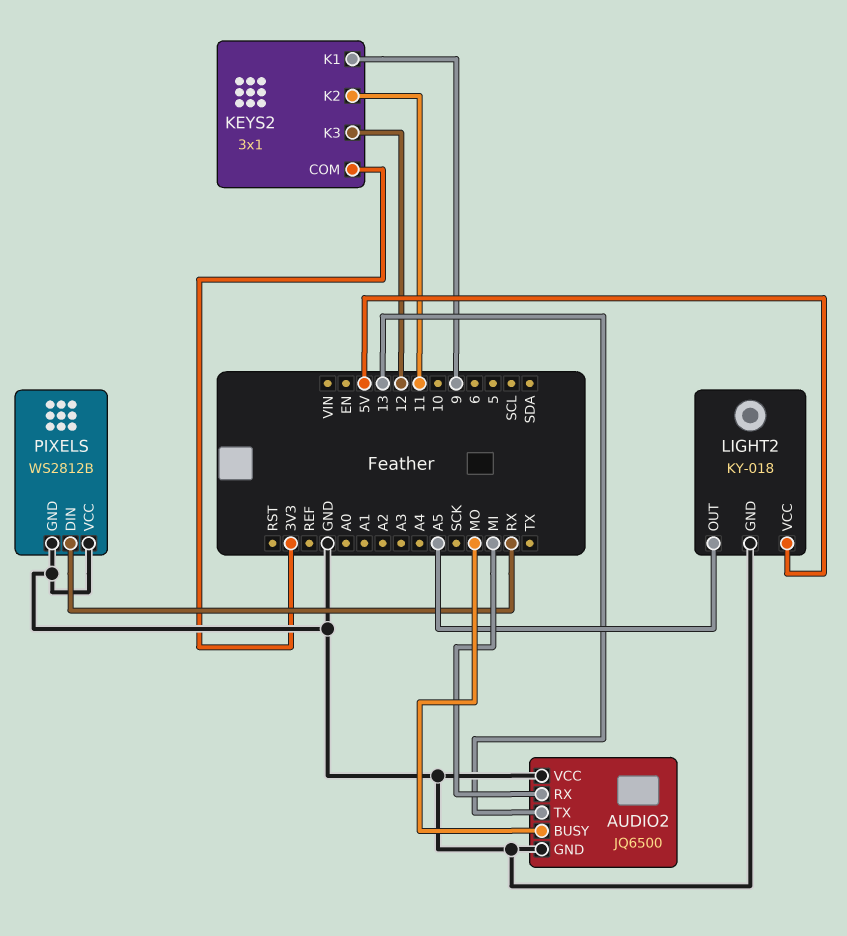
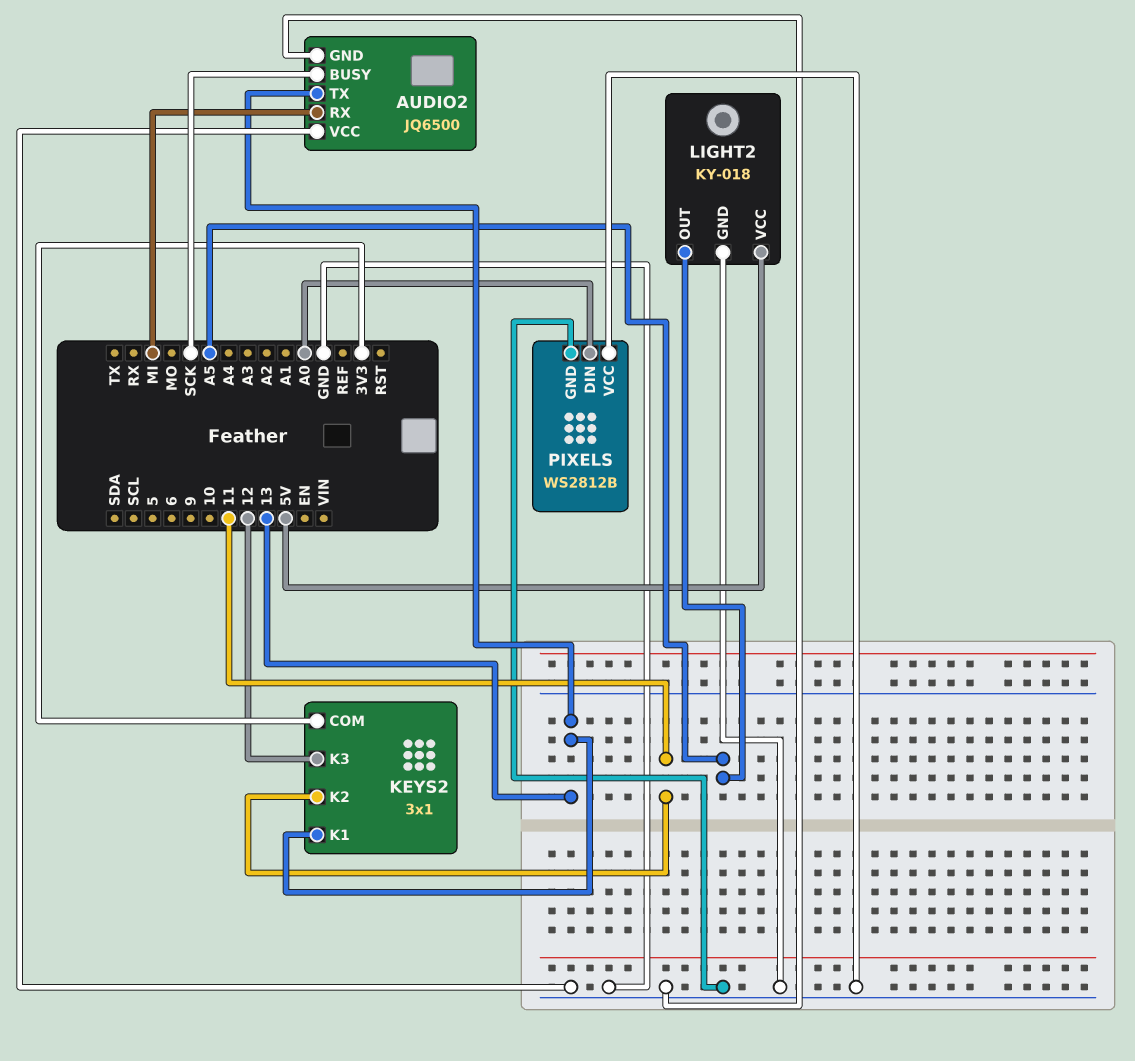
AUDIO2 pin BUSY: MO -> SCK
KEYS2 pin K1: 9 -> 13
PIXELS pin DIN: RX -> A0

